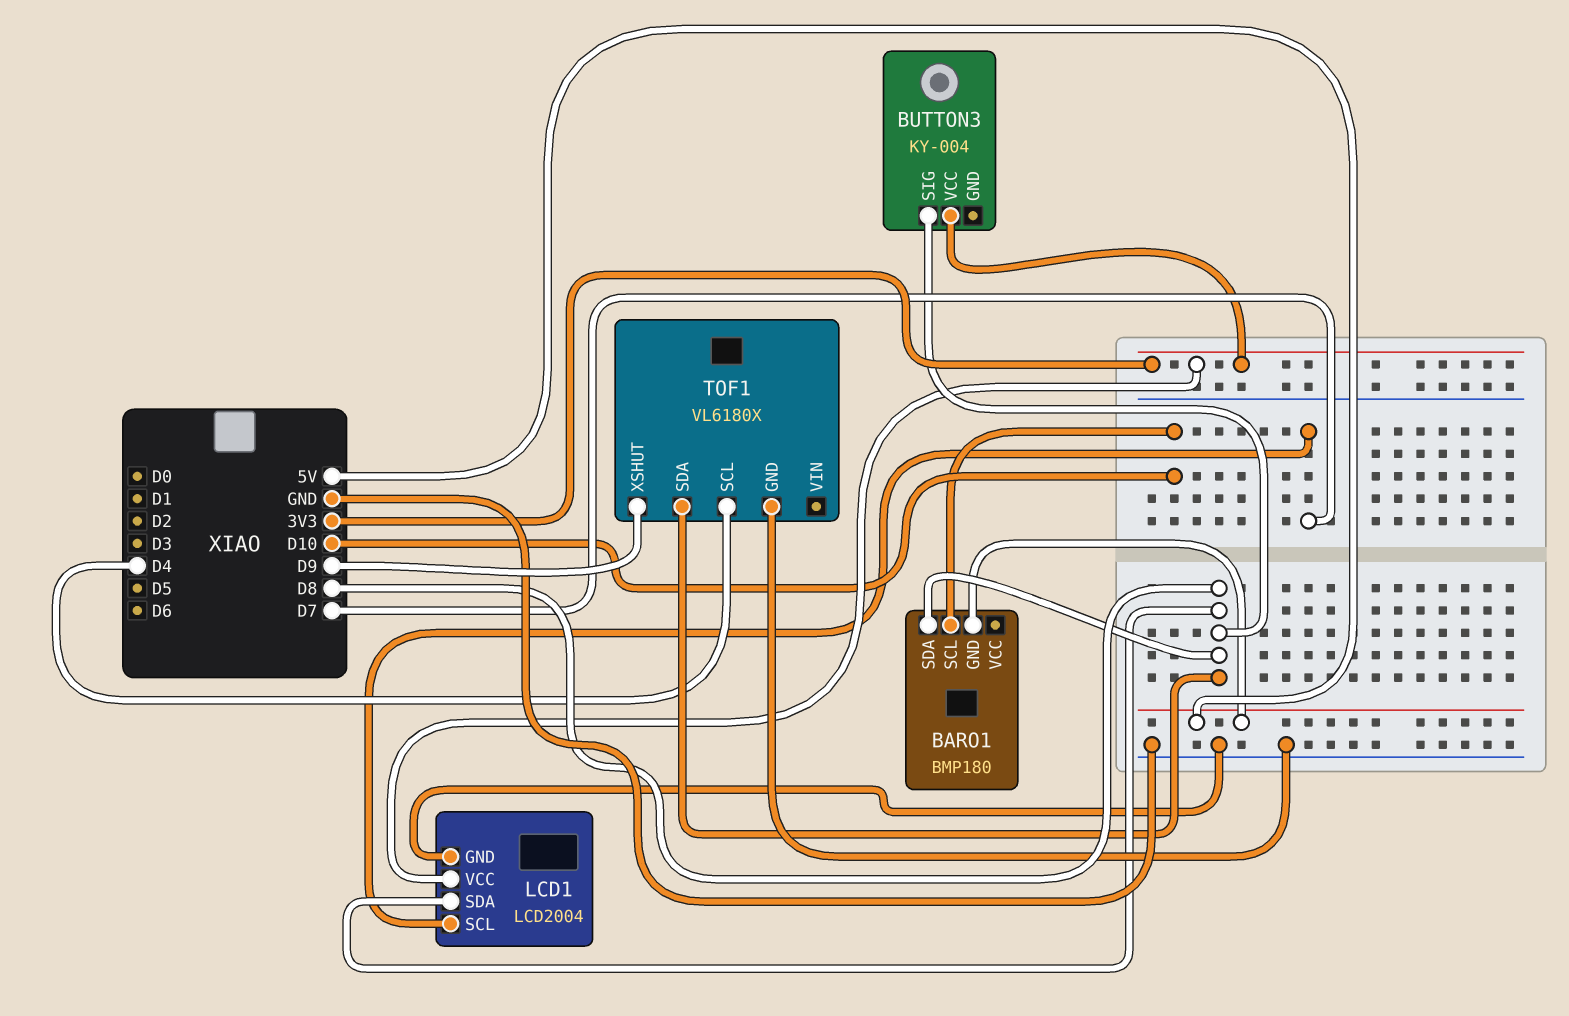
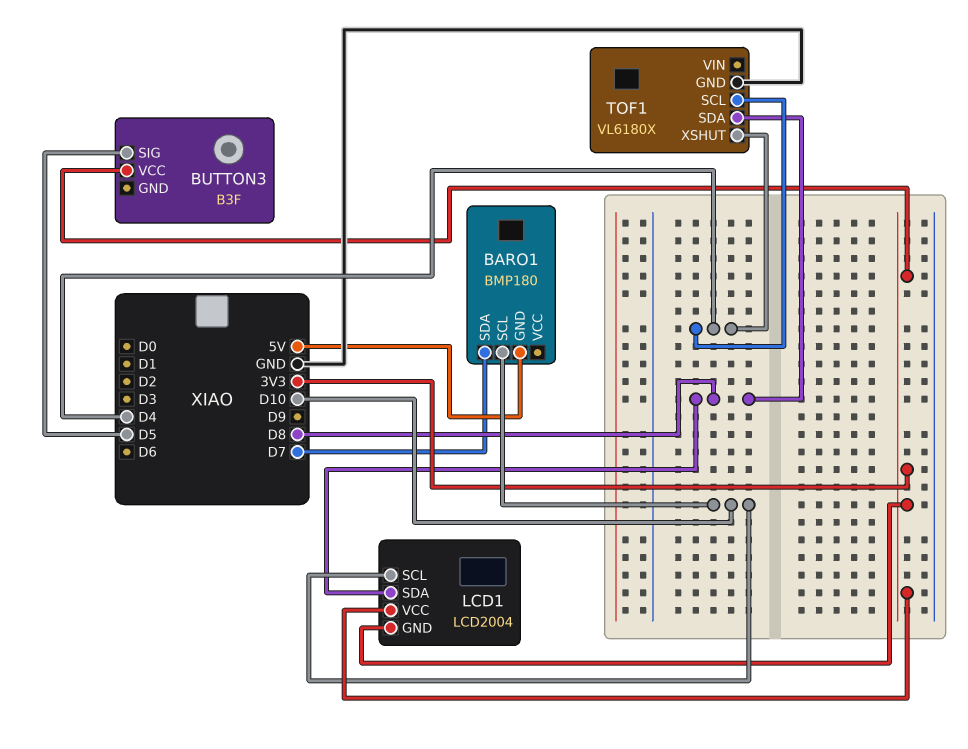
BARO1 pin SDA: D8 -> D7
BUTTON3: KY-004 -> B3F
BUTTON3 pin SIG: D8 -> D5
LCD1 pin GND: GND -> 3V3
LCD1 pin SCL: D7 -> D10
TOF1 pin XSHUT: D9 -> D4

